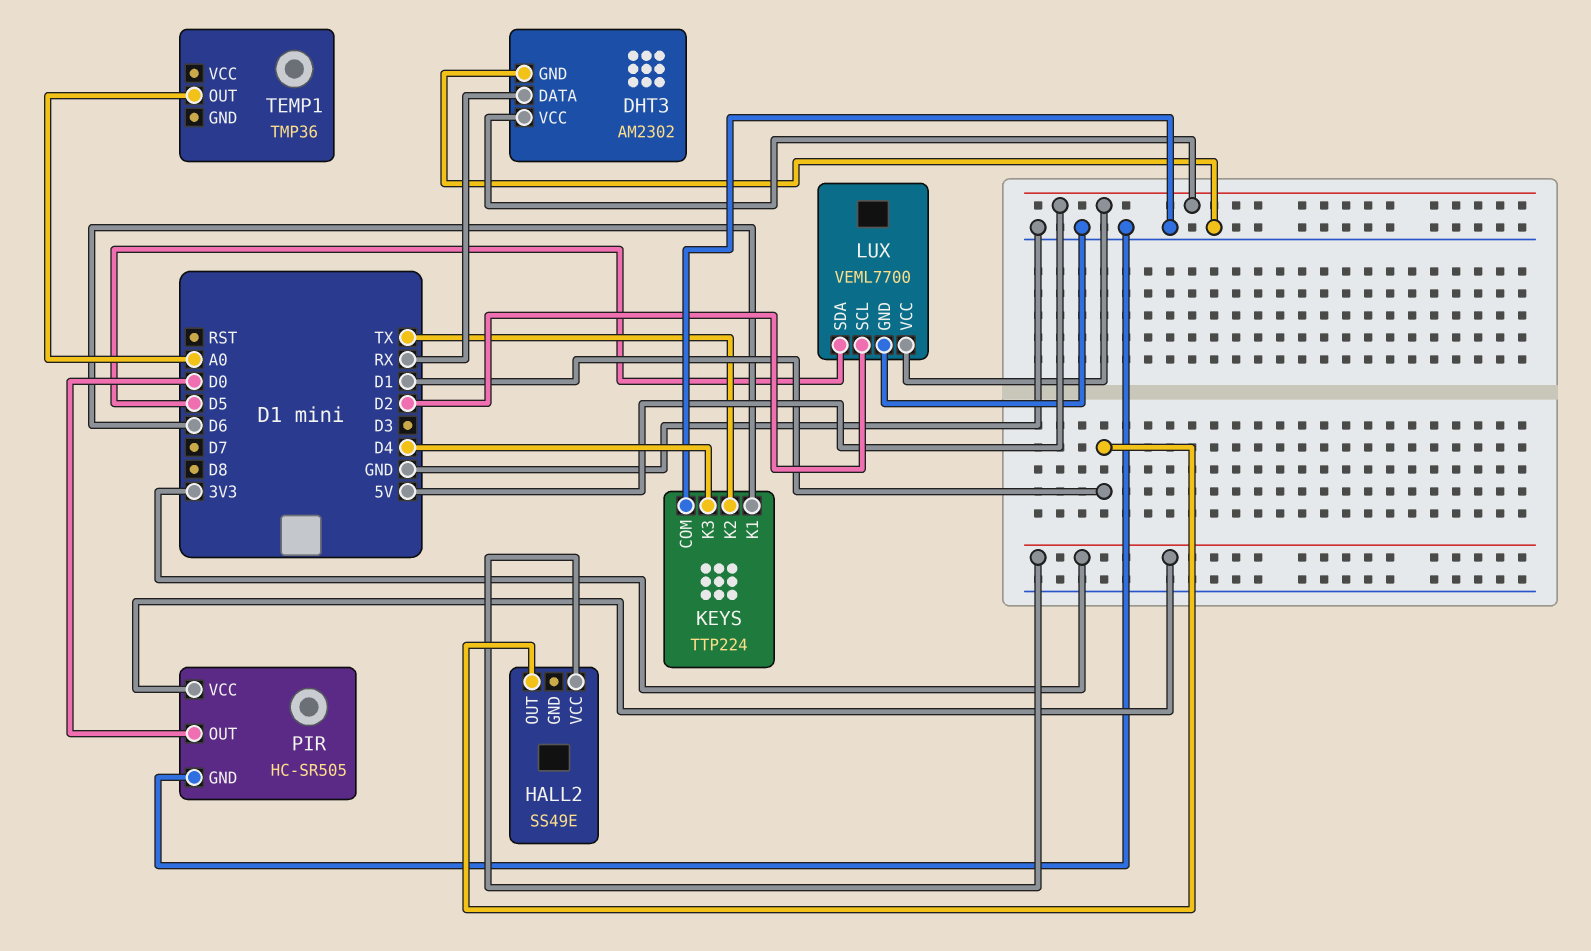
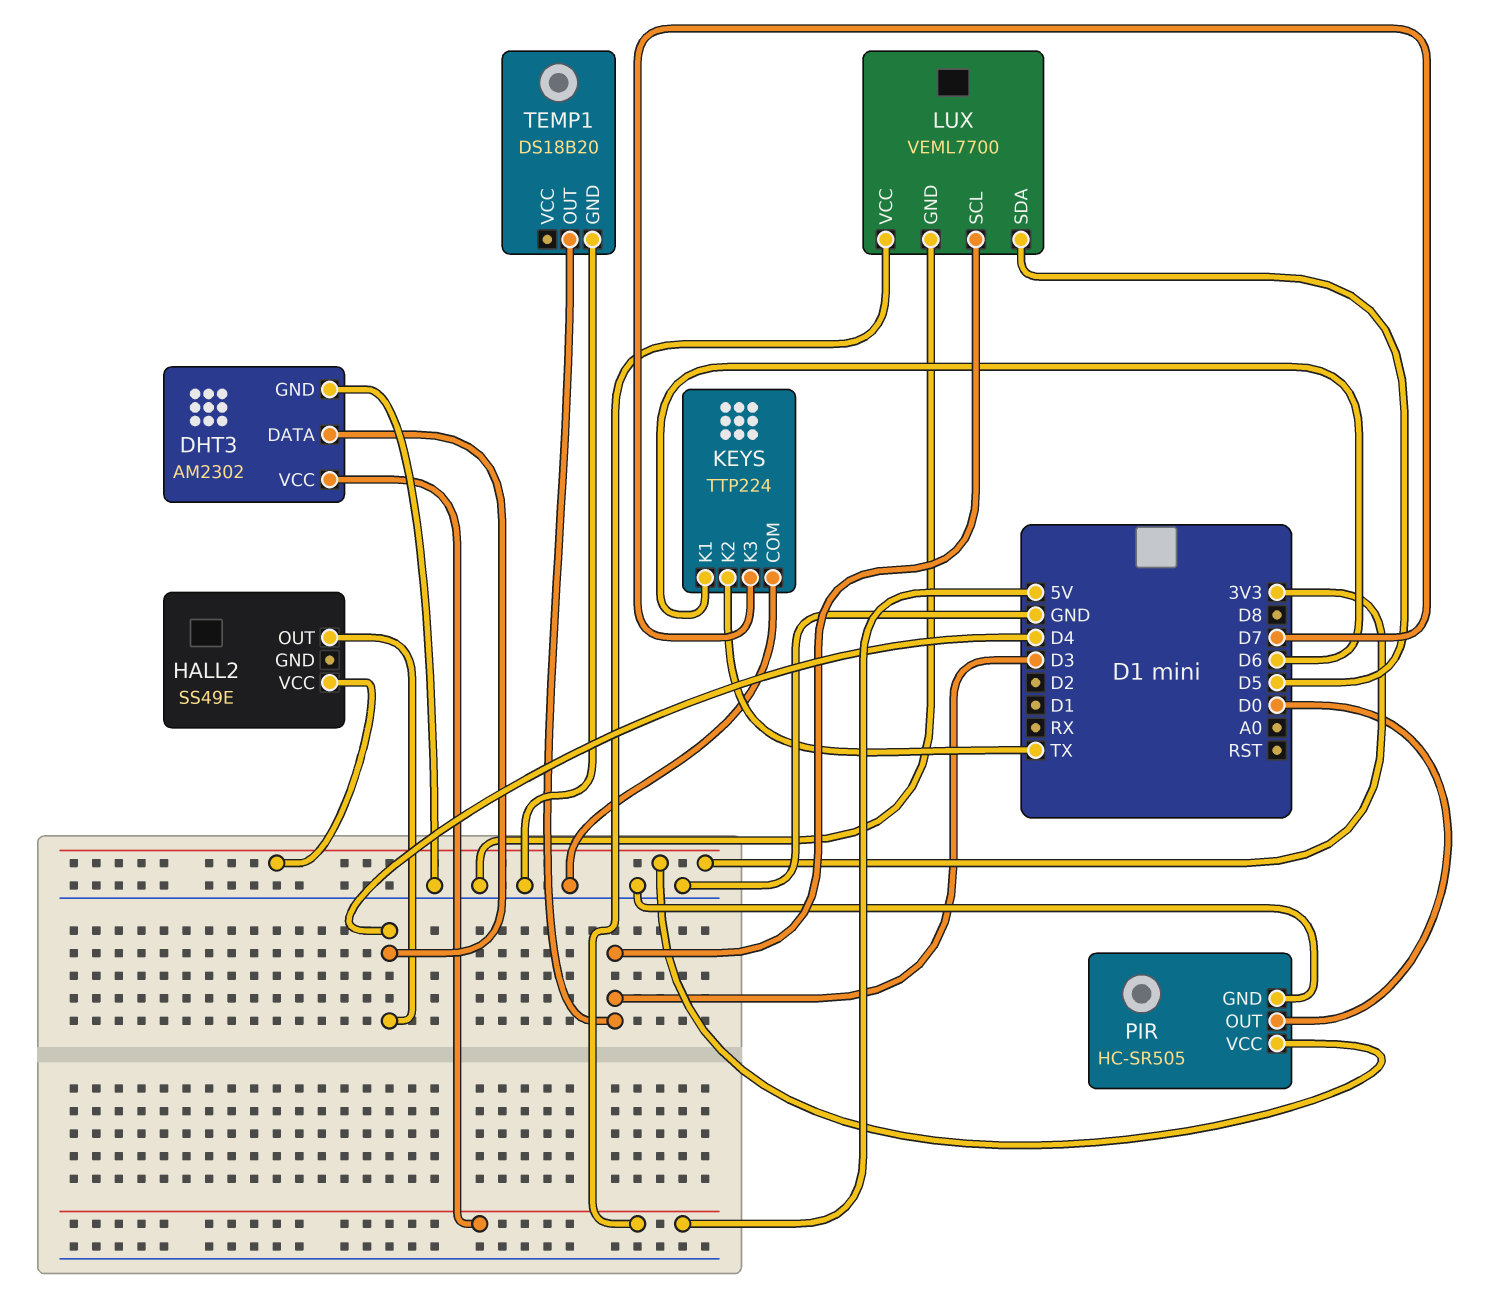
DHT3 pin DATA: RX -> D4
HALL2 pin OUT: D1 -> D4
KEYS pin K3: D4 -> D7
LUX pin SCL: D2 -> D3
TEMP1: TMP36 -> DS18B20
TEMP1 pin GND: none -> GND
TEMP1 pin OUT: A0 -> D3

